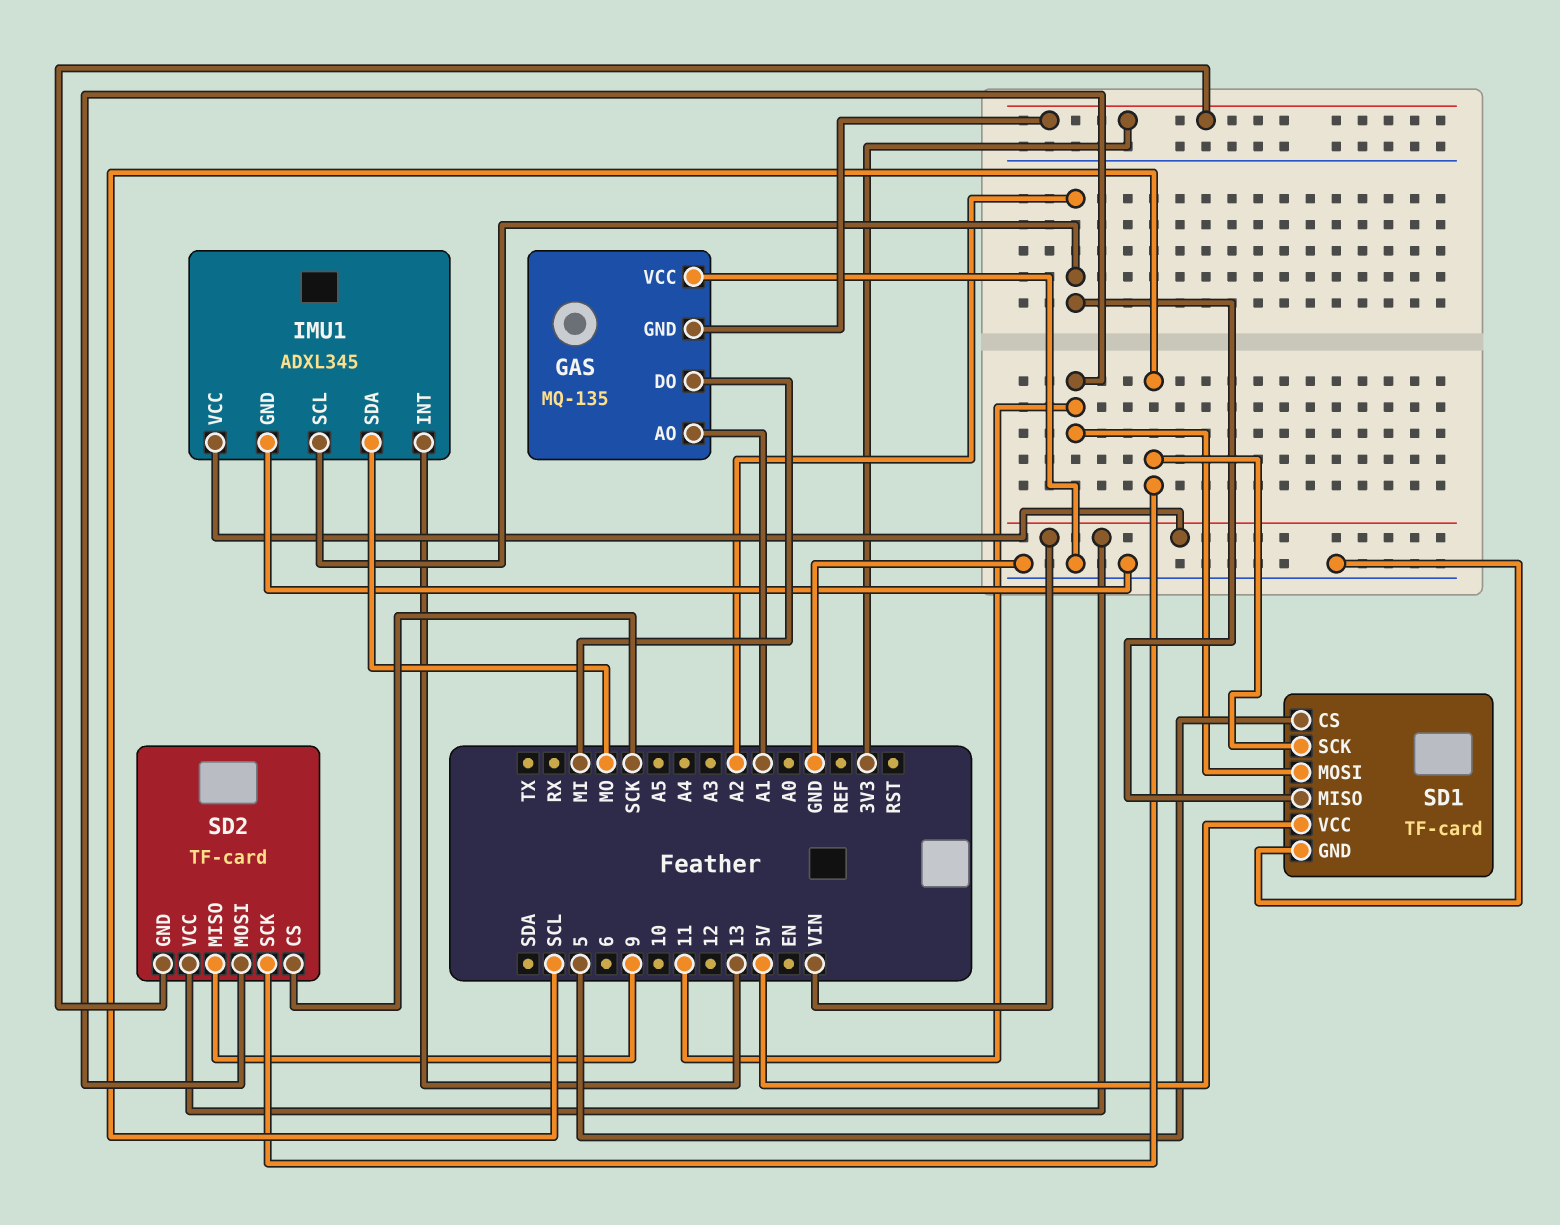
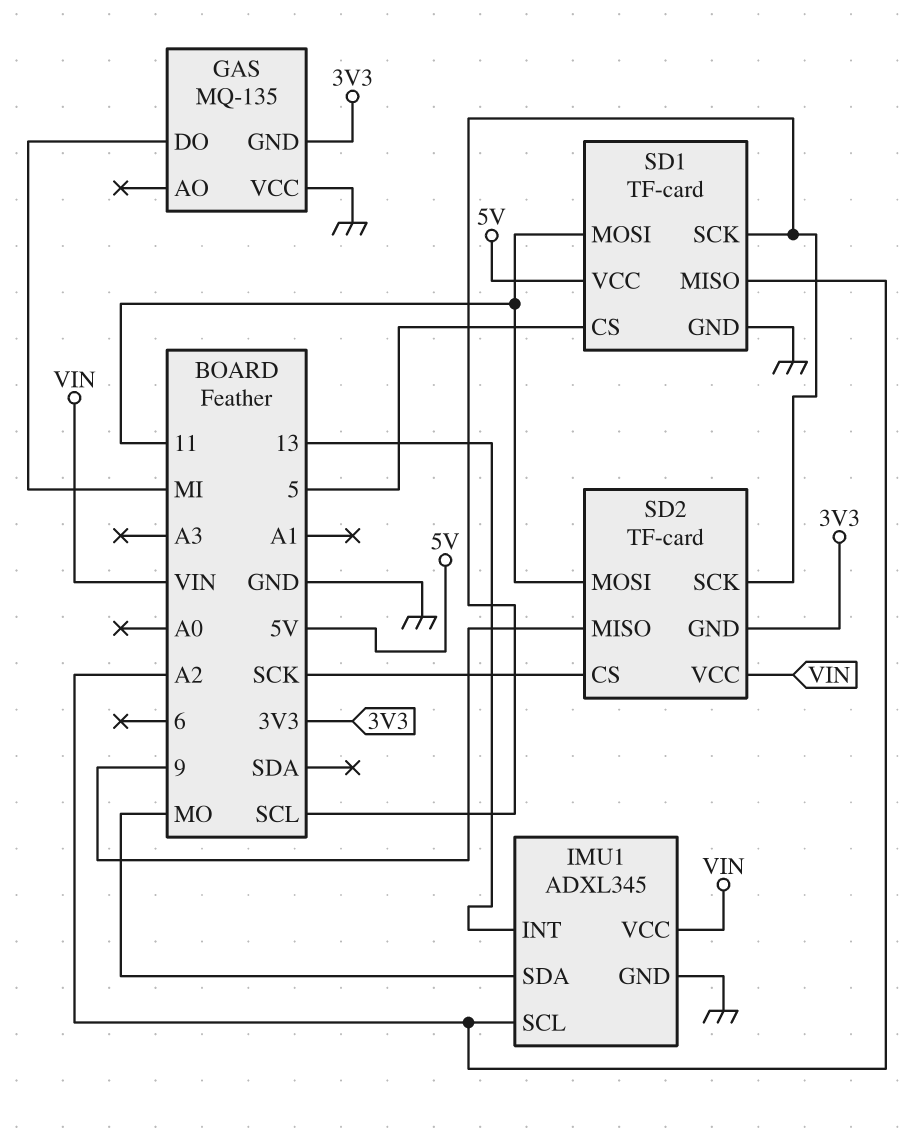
GAS pin AO: A1 -> none

